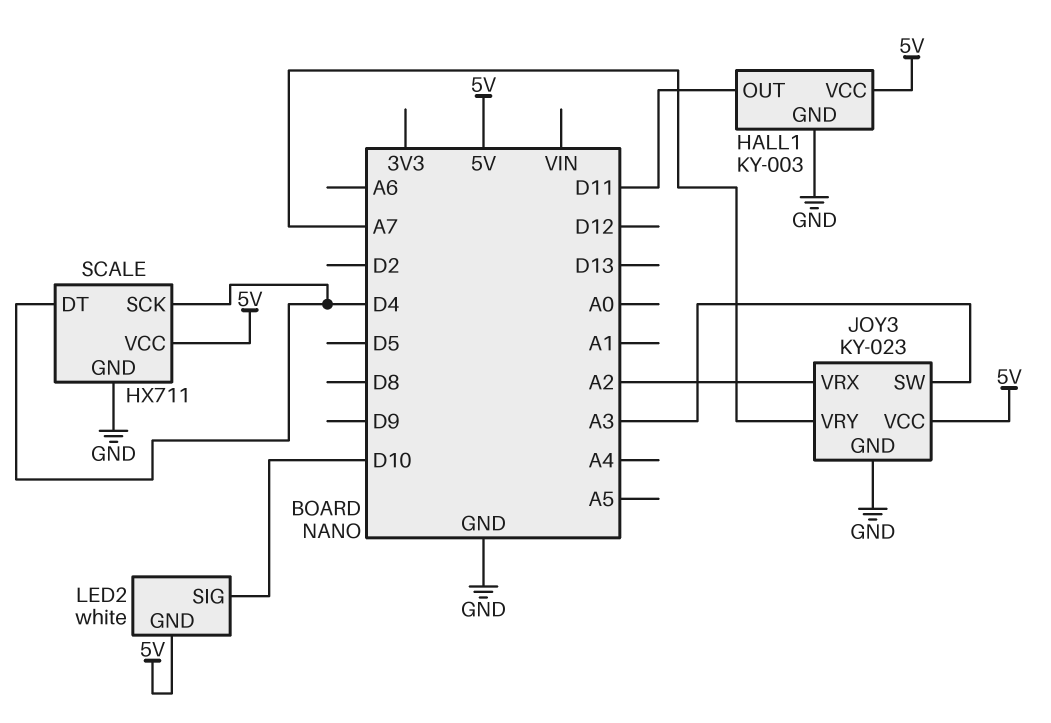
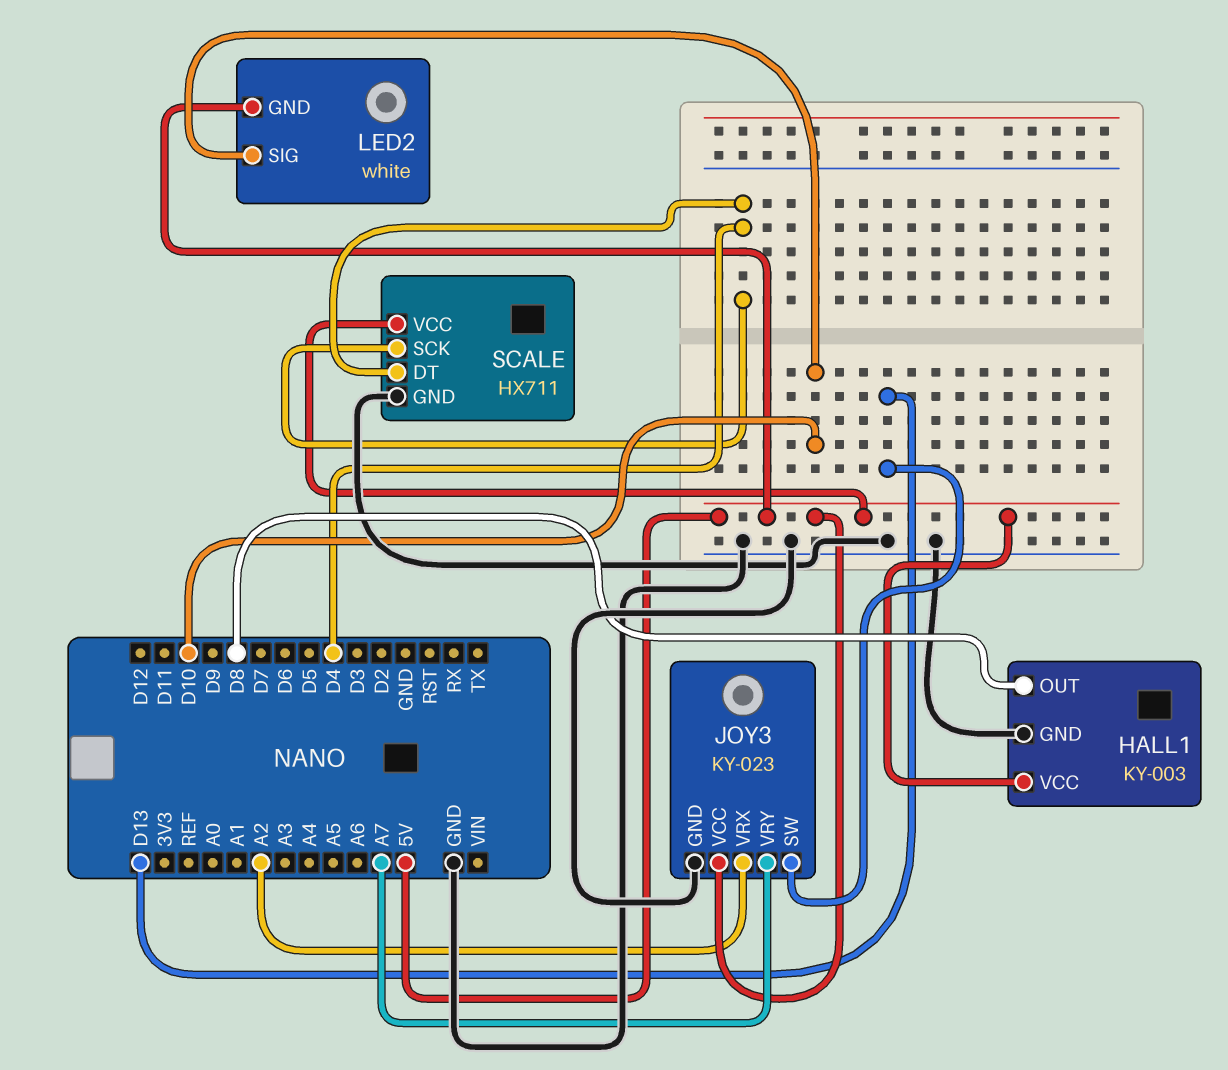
HALL1 pin OUT: D11 -> D8
JOY3 pin SW: A3 -> D13

